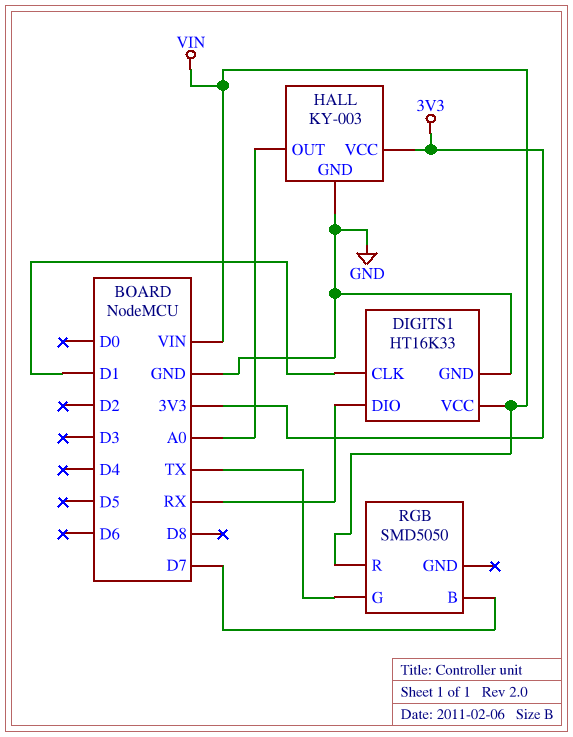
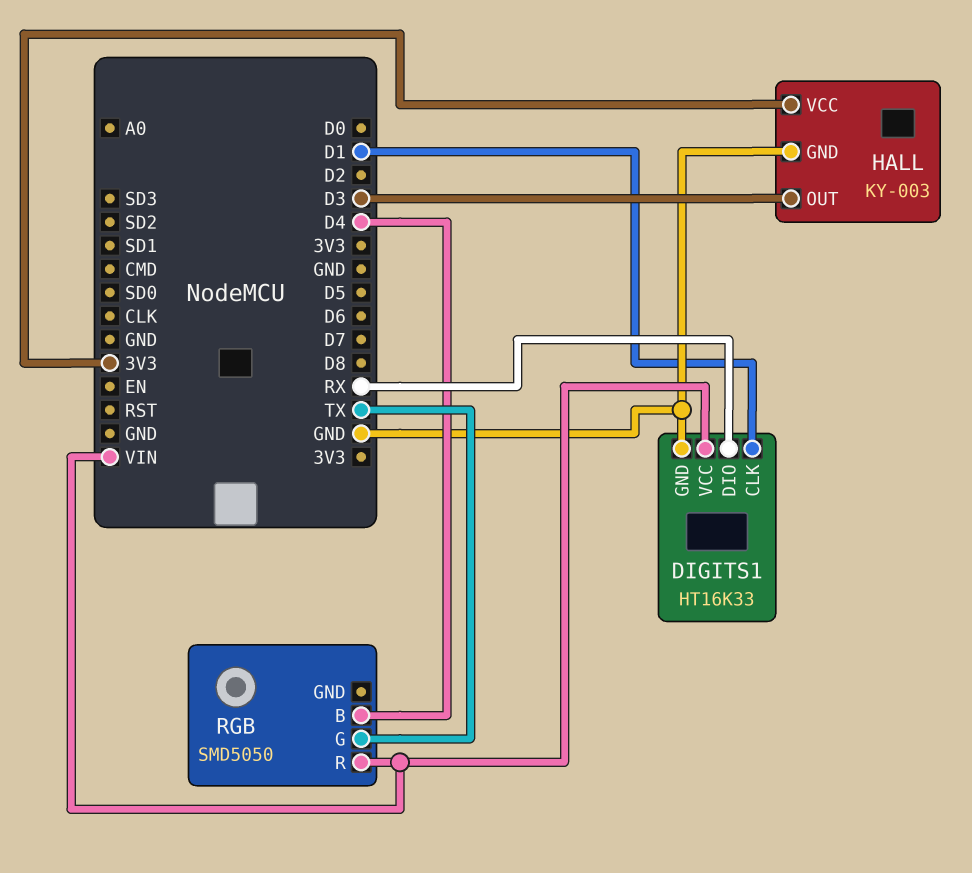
HALL pin OUT: A0 -> D3
RGB pin B: D7 -> D4

